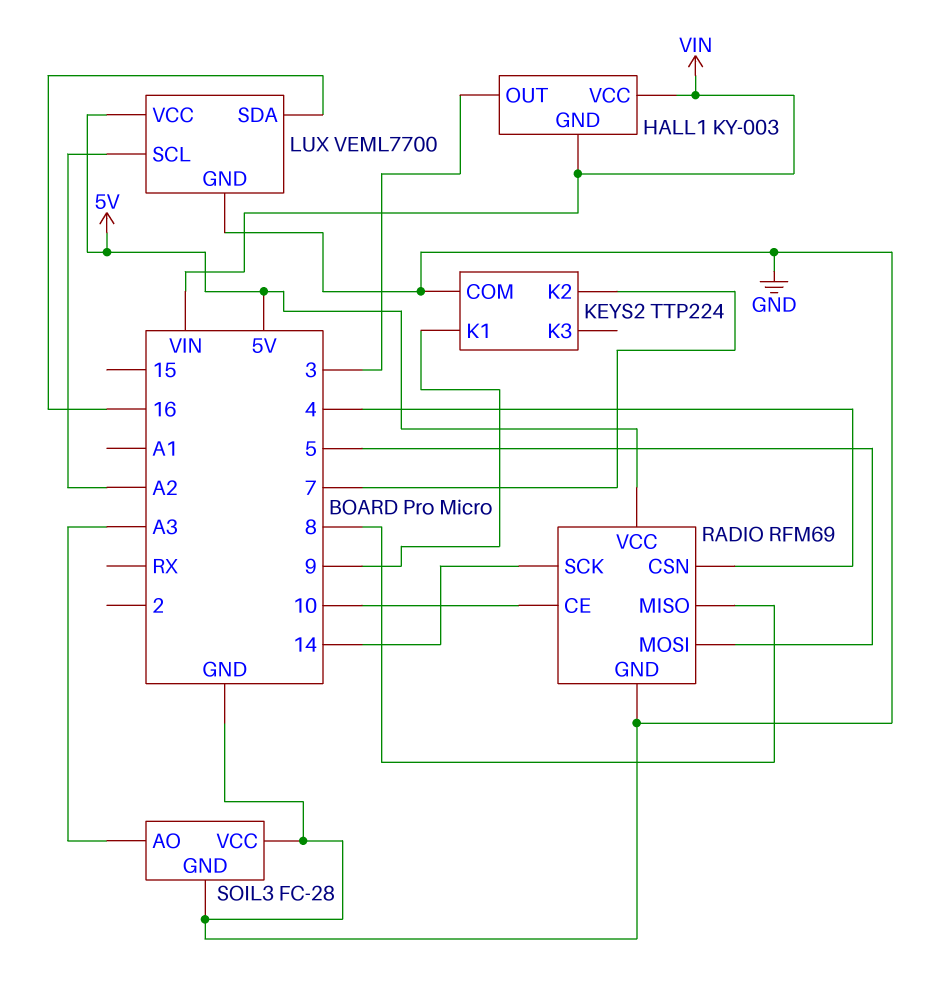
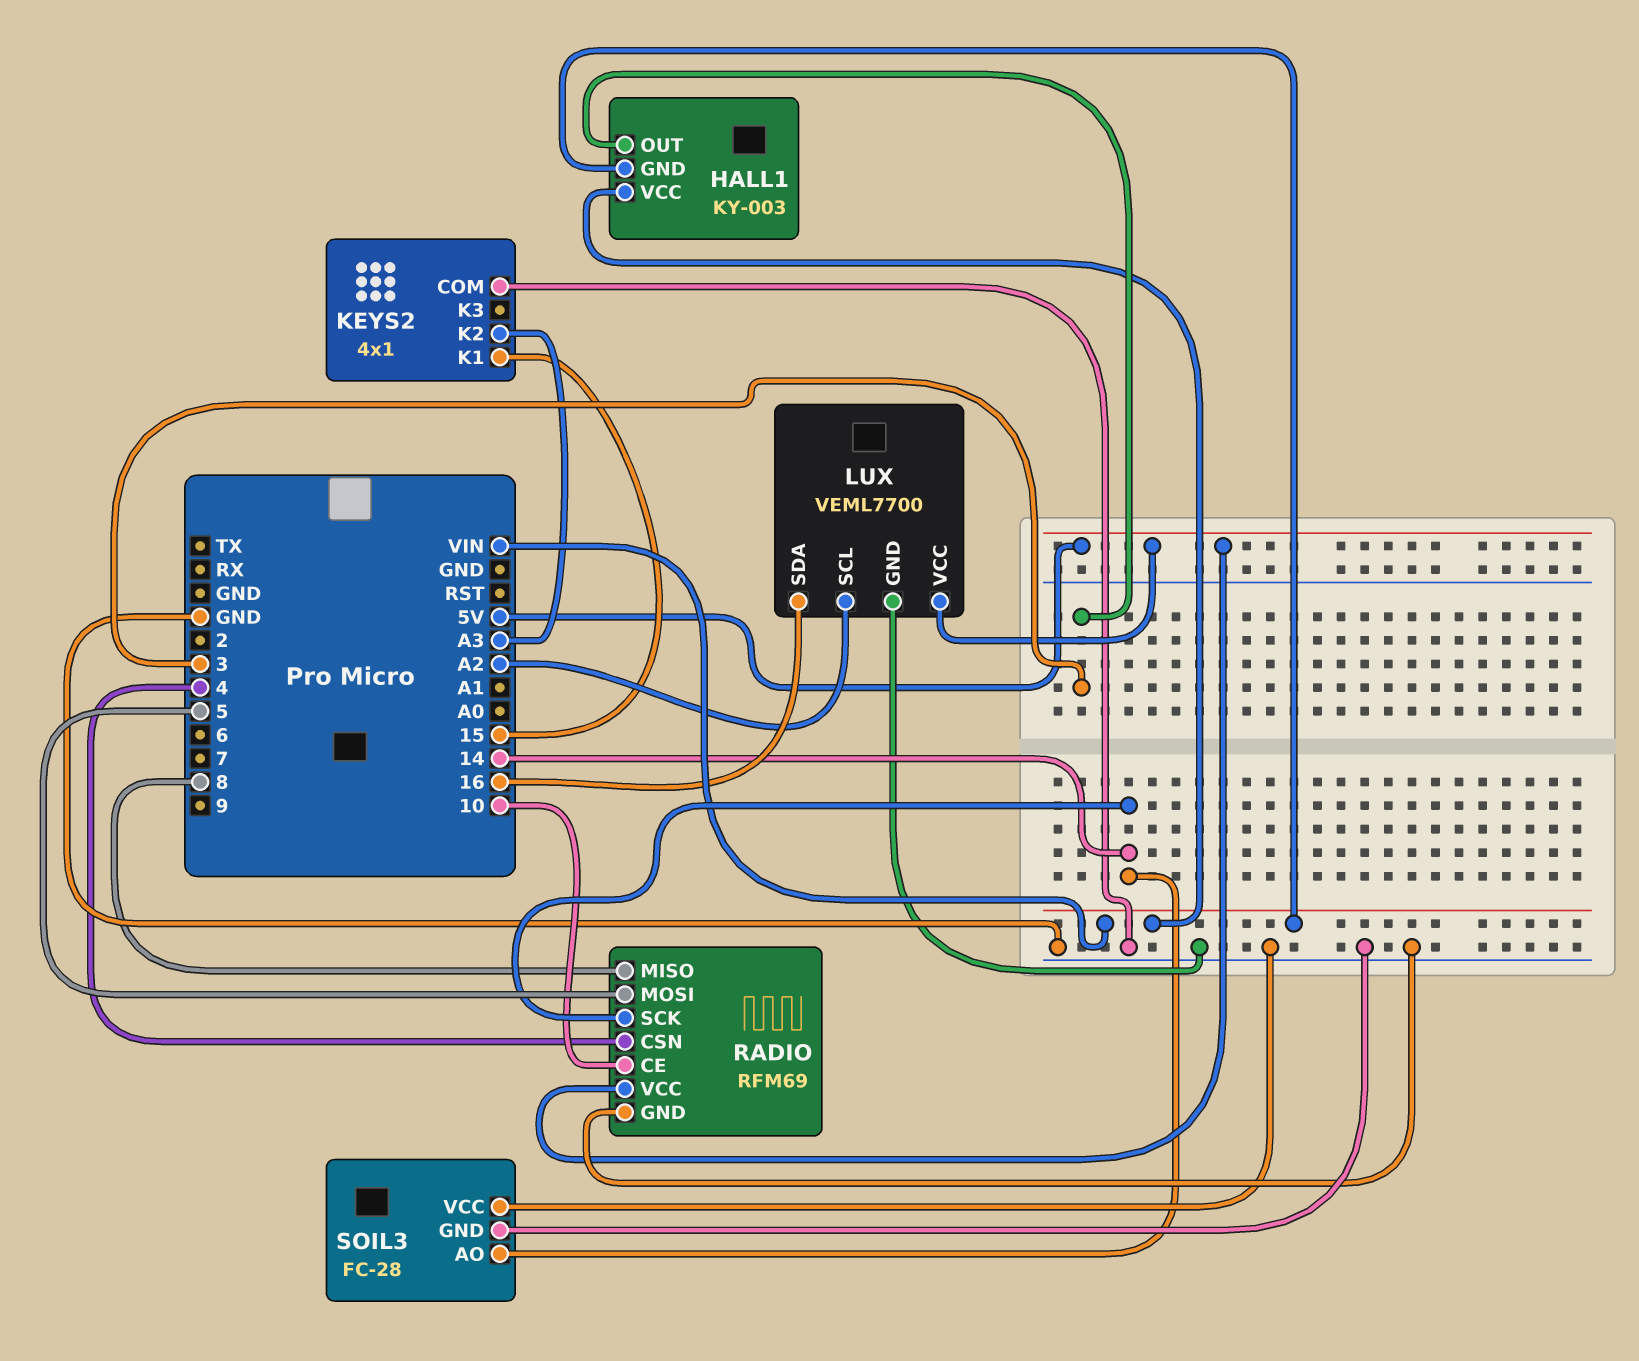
KEYS2: TTP224 -> 4x1
KEYS2 pin K1: 9 -> 15
KEYS2 pin K2: 7 -> A3
SOIL3 pin AO: A3 -> 14

